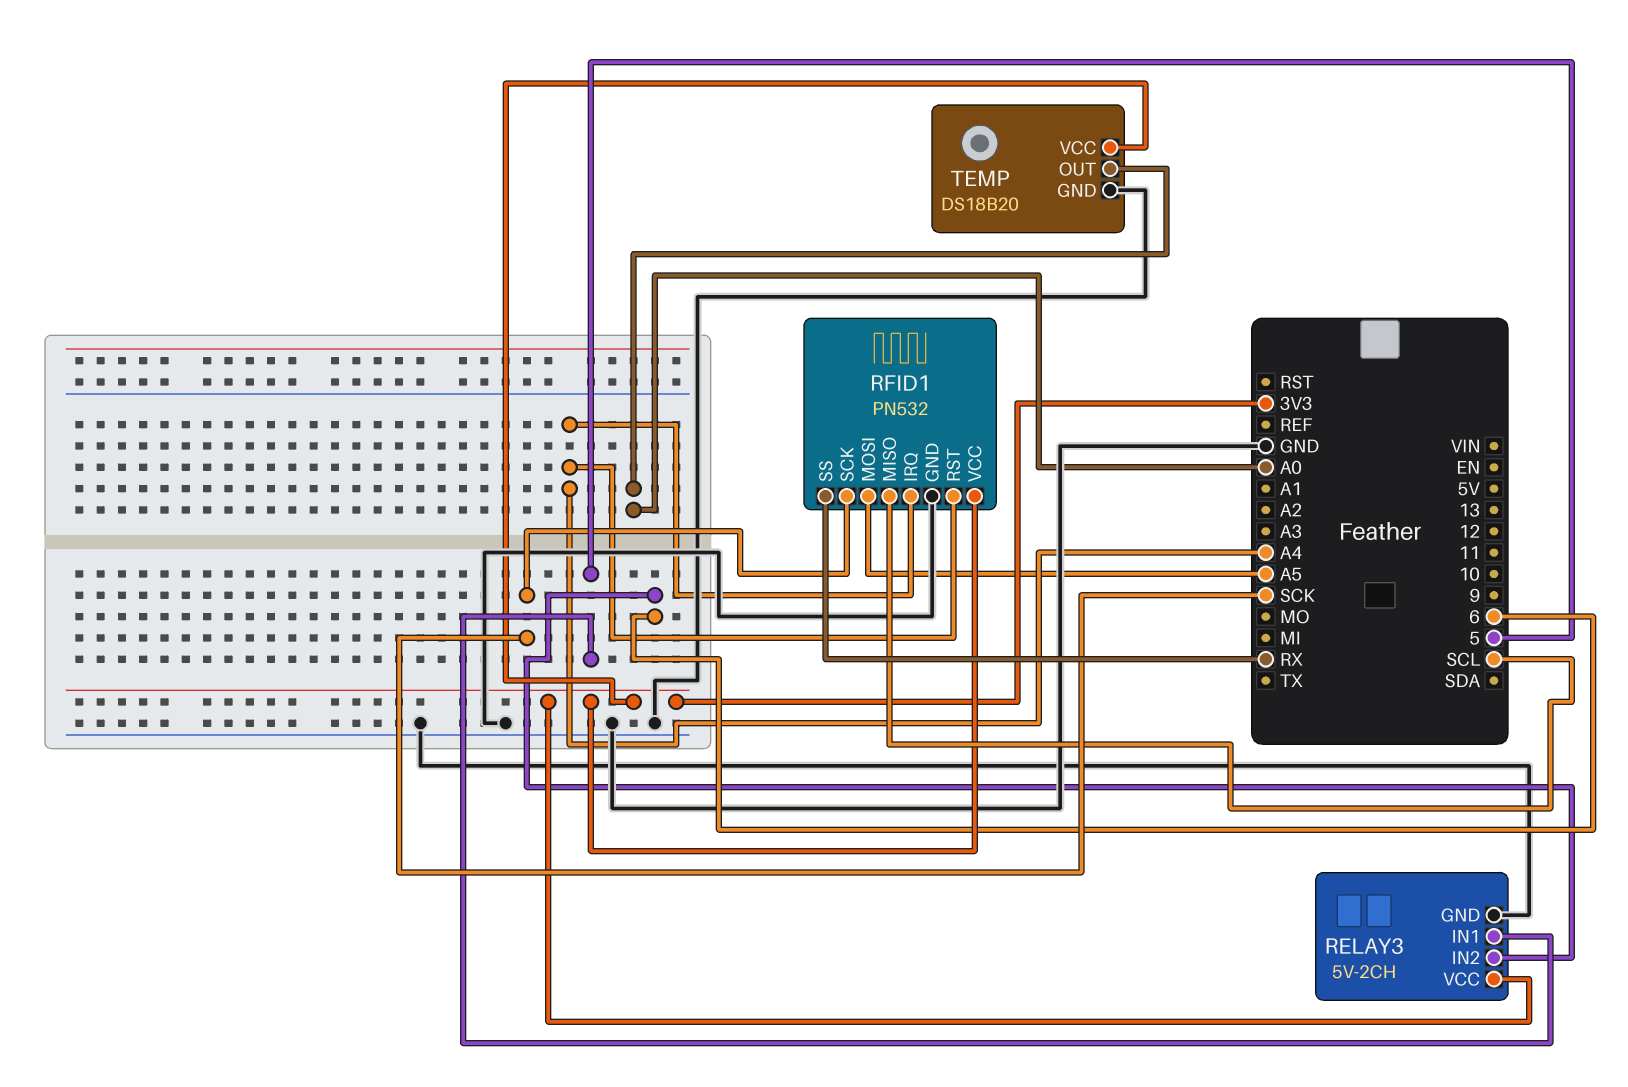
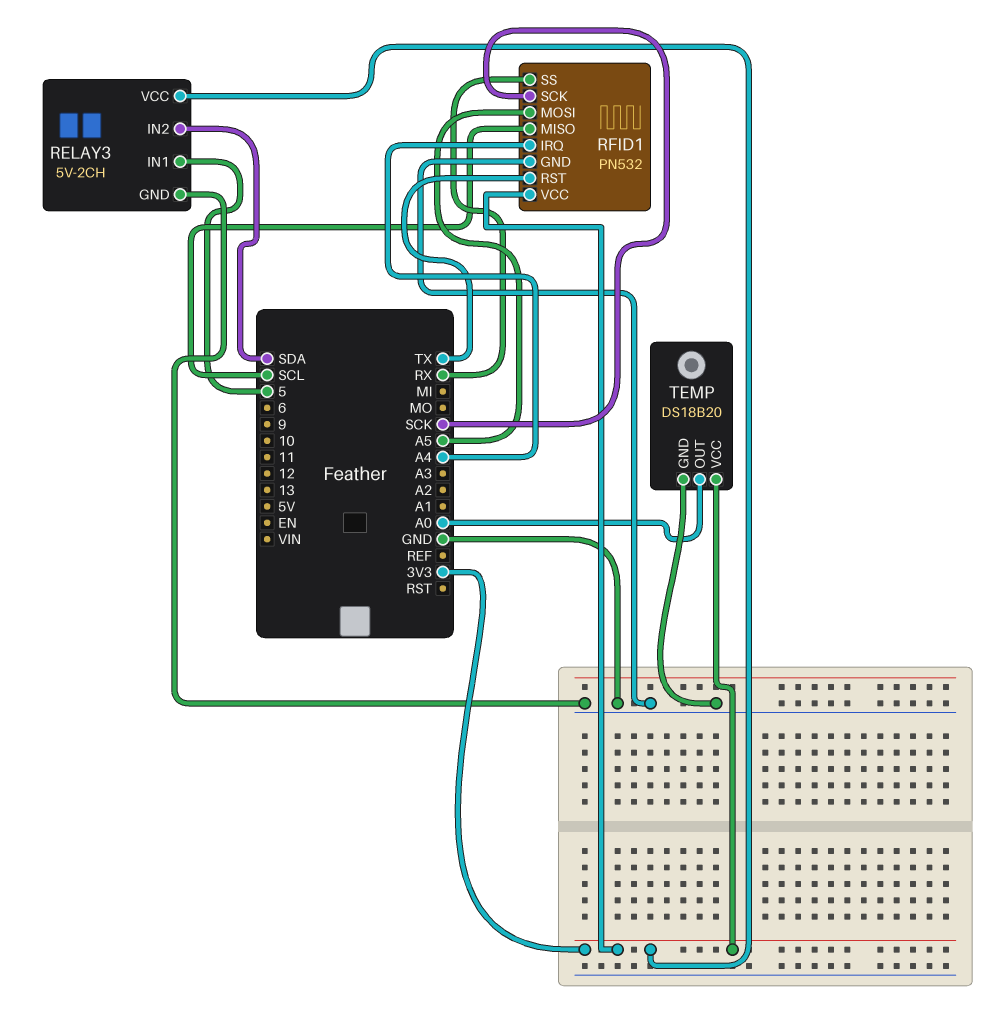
RELAY3 pin IN2: 6 -> SDA
RFID1 pin RST: A4 -> TX

